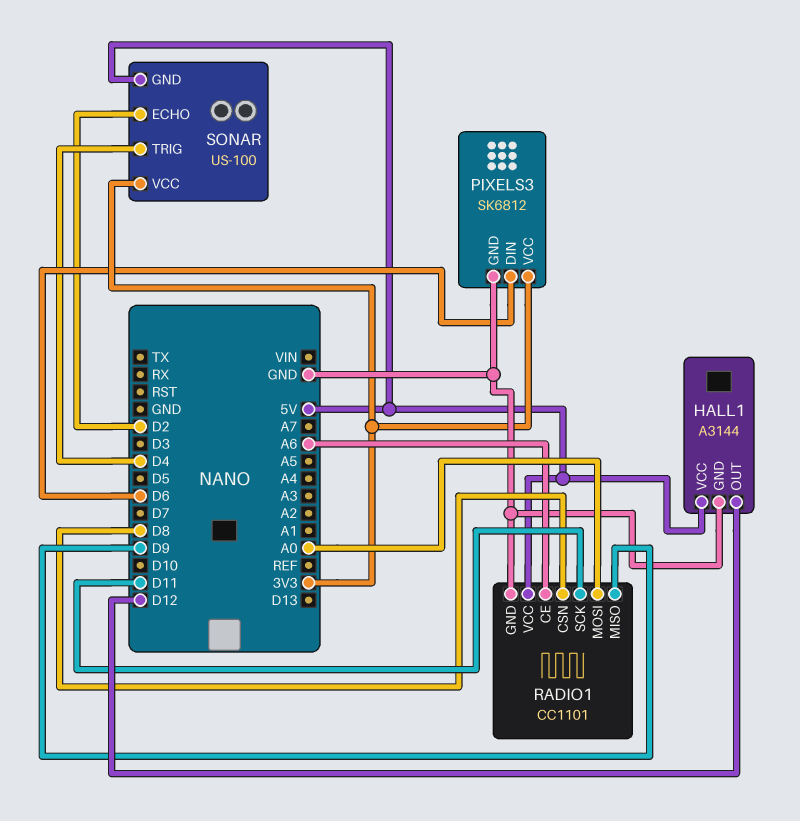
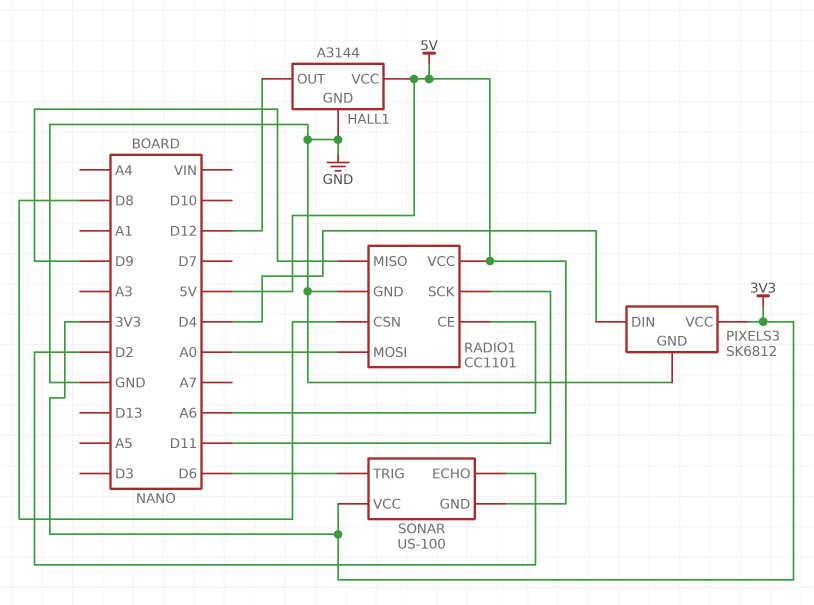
PIXELS3 pin DIN: D6 -> D4
SONAR pin TRIG: D4 -> D6

